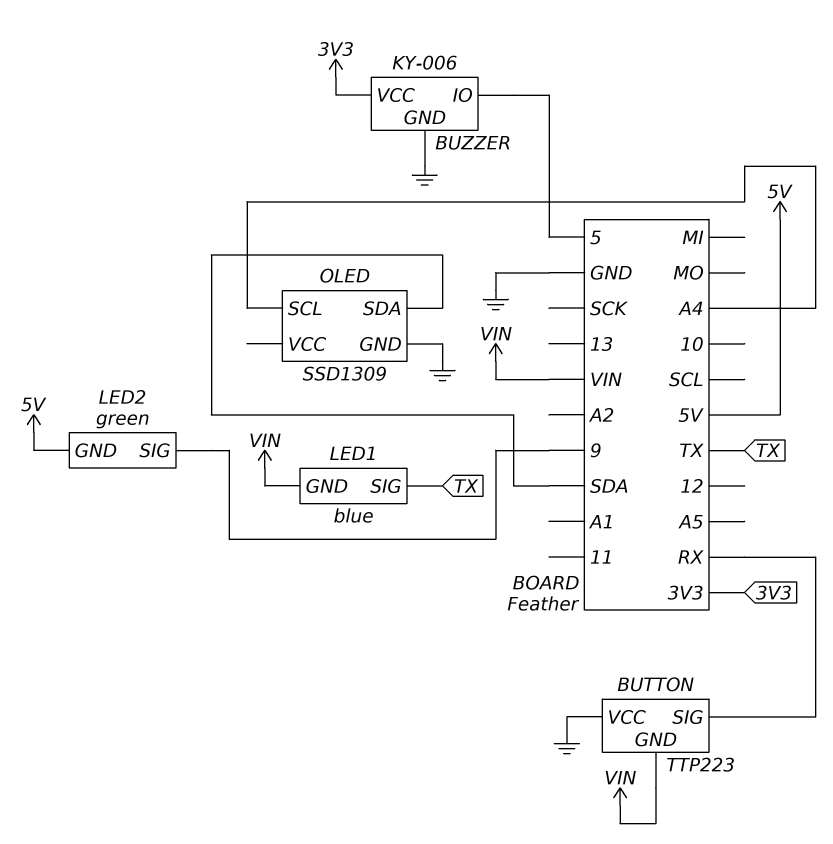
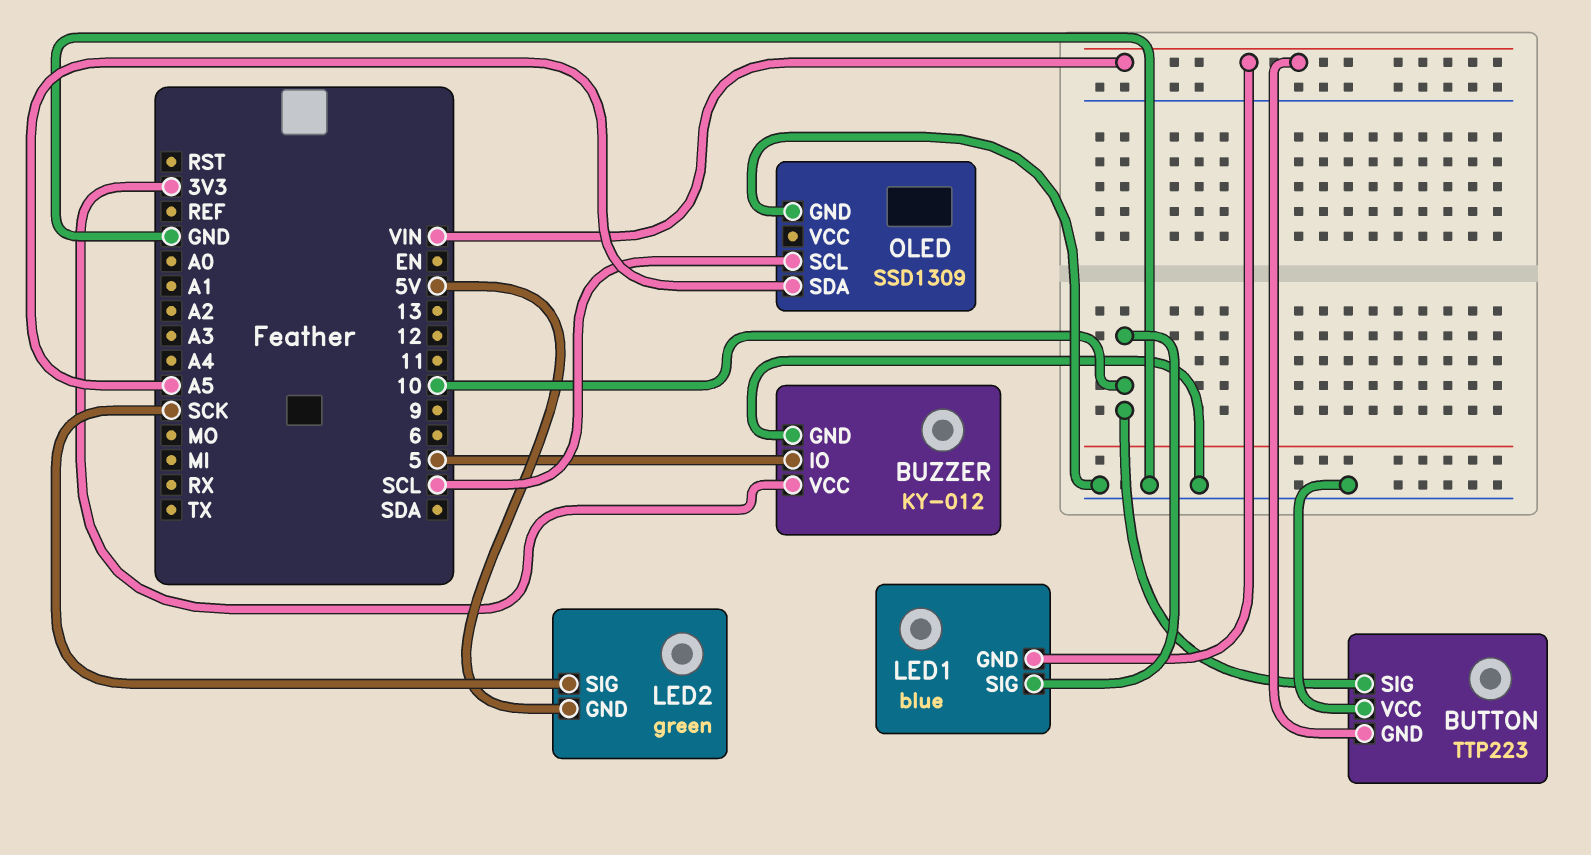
BUTTON pin SIG: RX -> 10
BUZZER: KY-006 -> KY-012
LED1 pin SIG: TX -> 10
LED2 pin SIG: 9 -> SCK
OLED pin SCL: A4 -> SCL
OLED pin SDA: SDA -> A5

